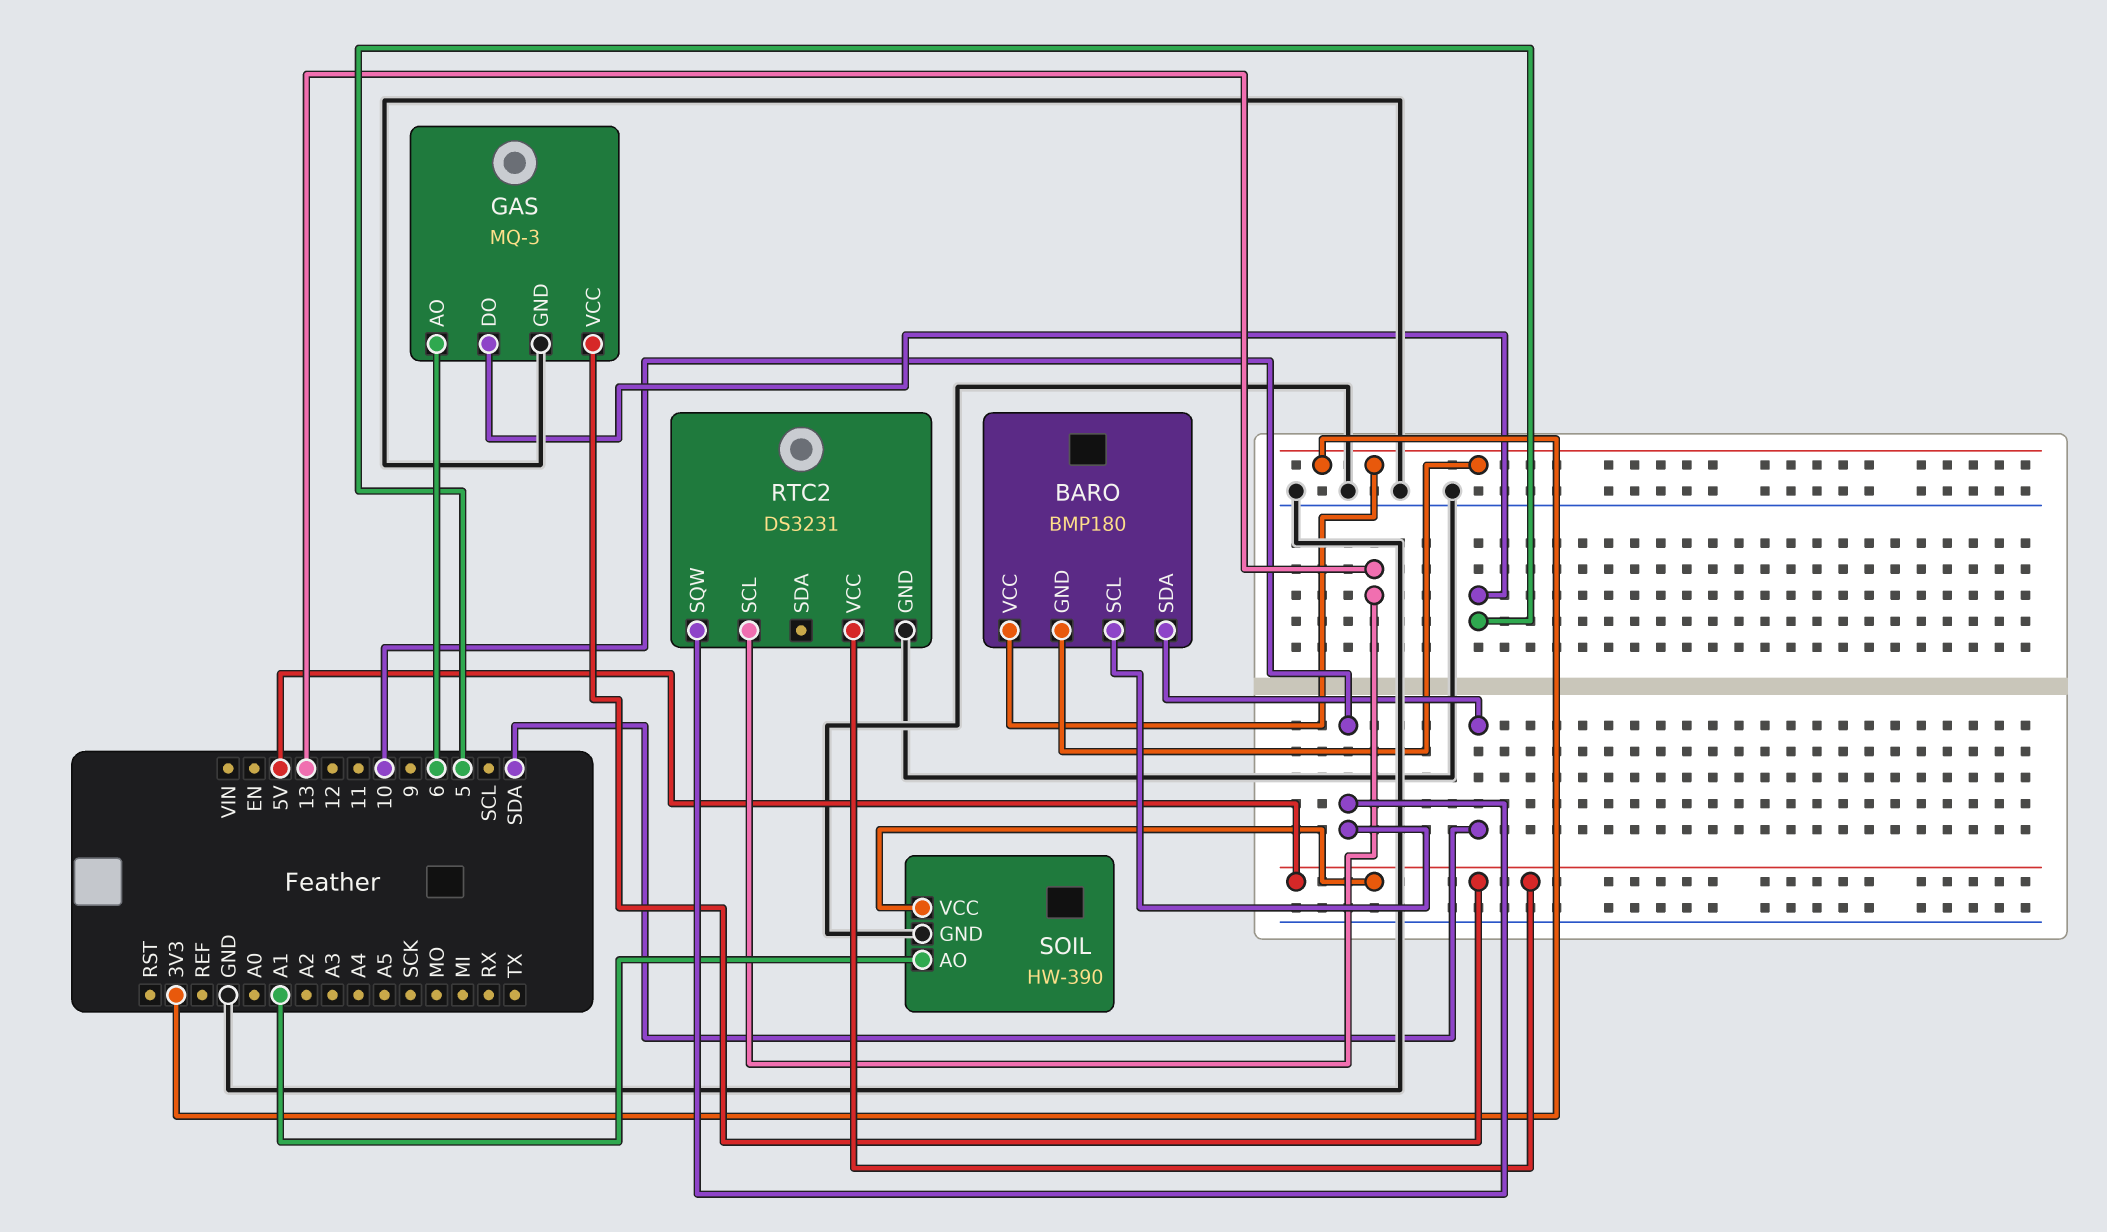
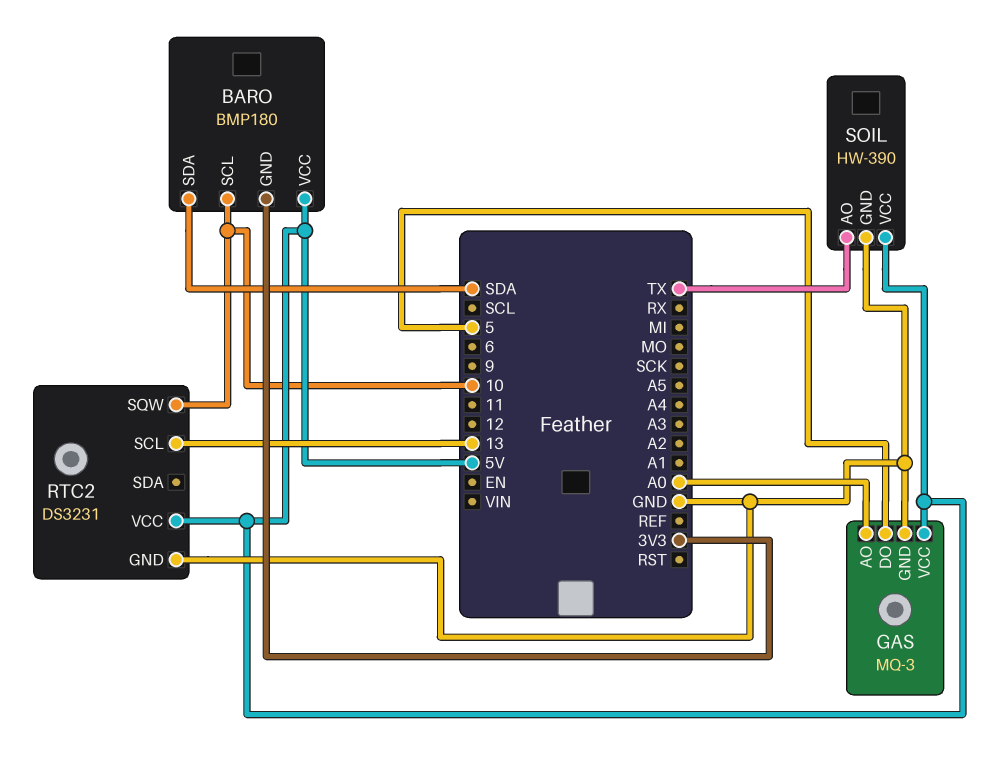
BARO pin VCC: 3V3 -> 5V
GAS pin AO: 6 -> A0
SOIL pin AO: A1 -> TX

